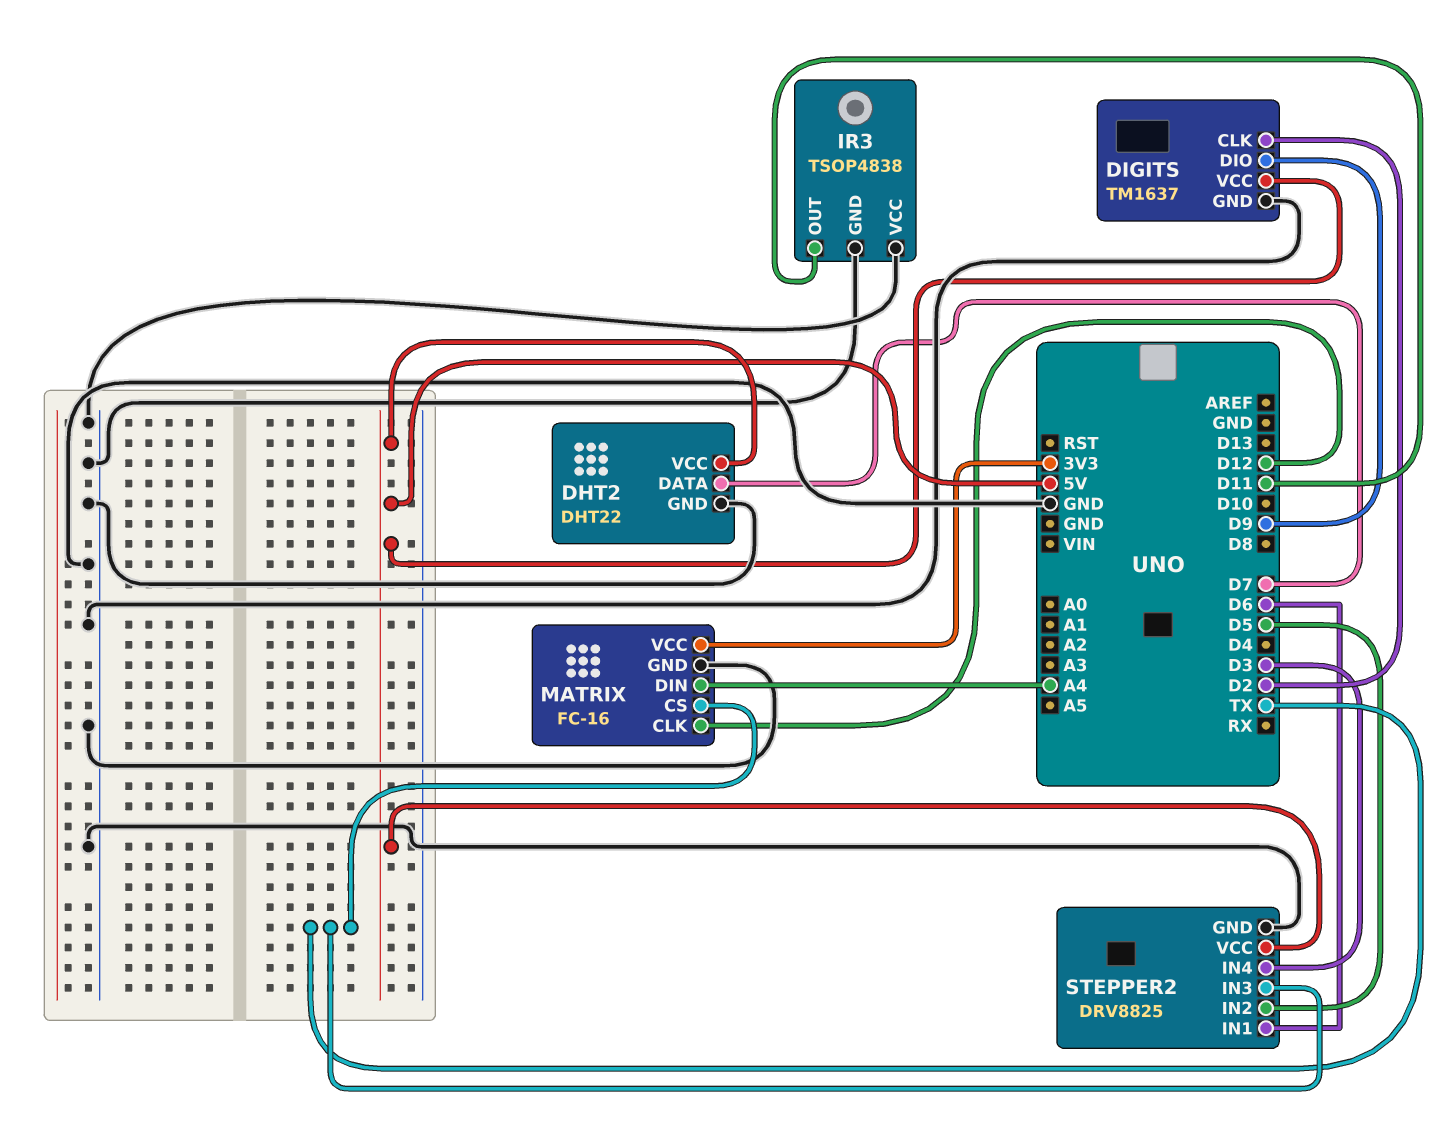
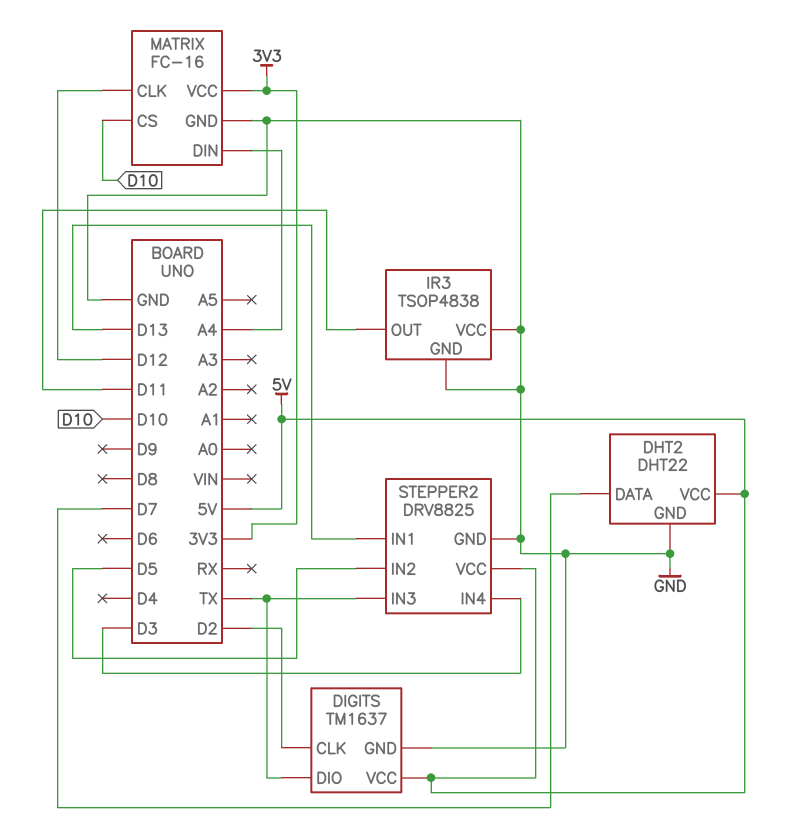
DIGITS pin DIO: D9 -> TX
MATRIX pin CS: TX -> D10
STEPPER2 pin IN1: D6 -> D13

